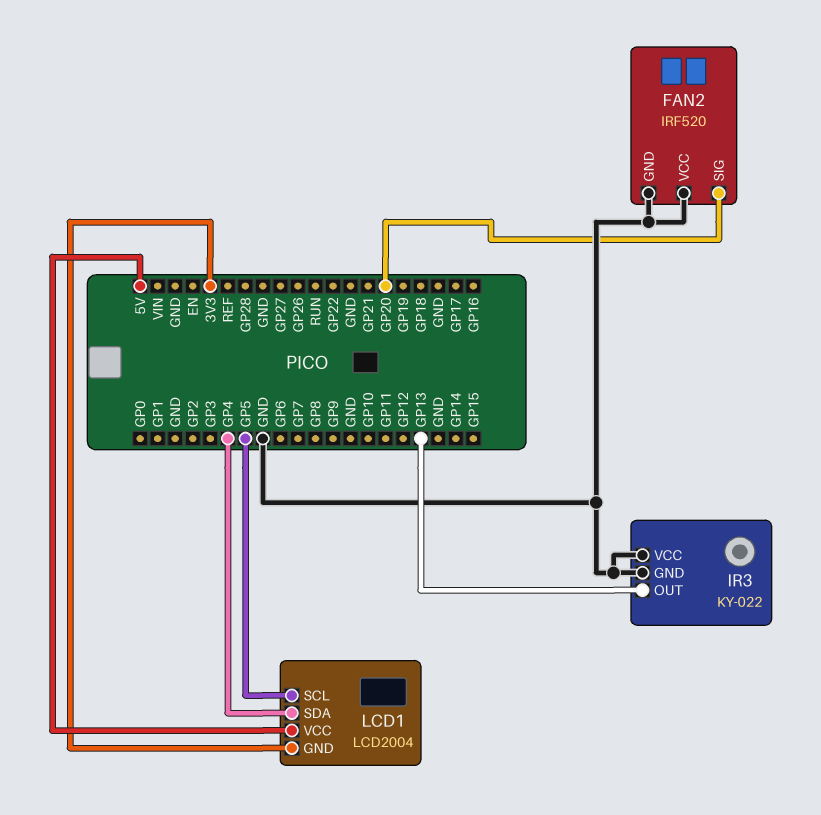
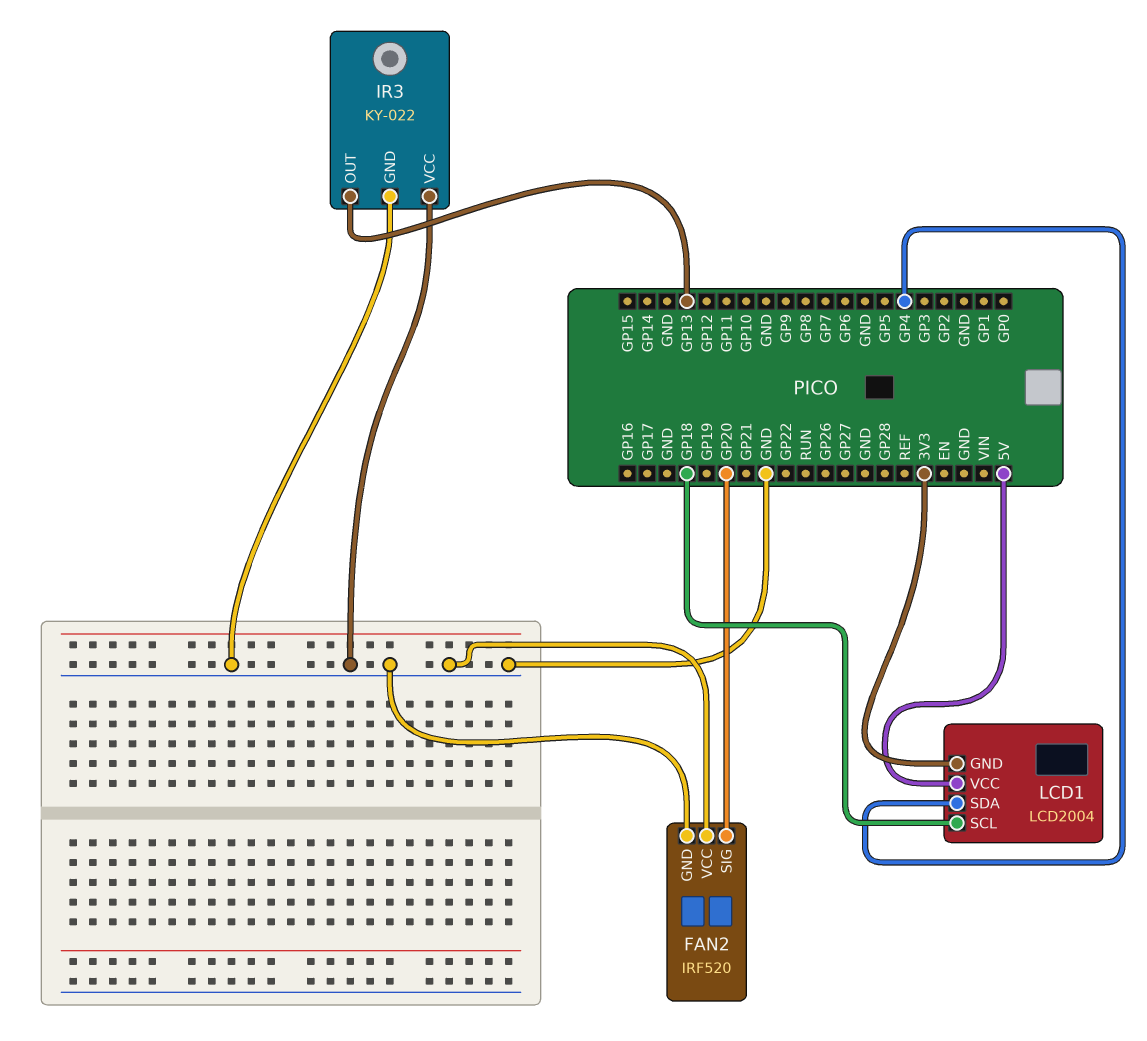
LCD1 pin SCL: GP5 -> GP18

